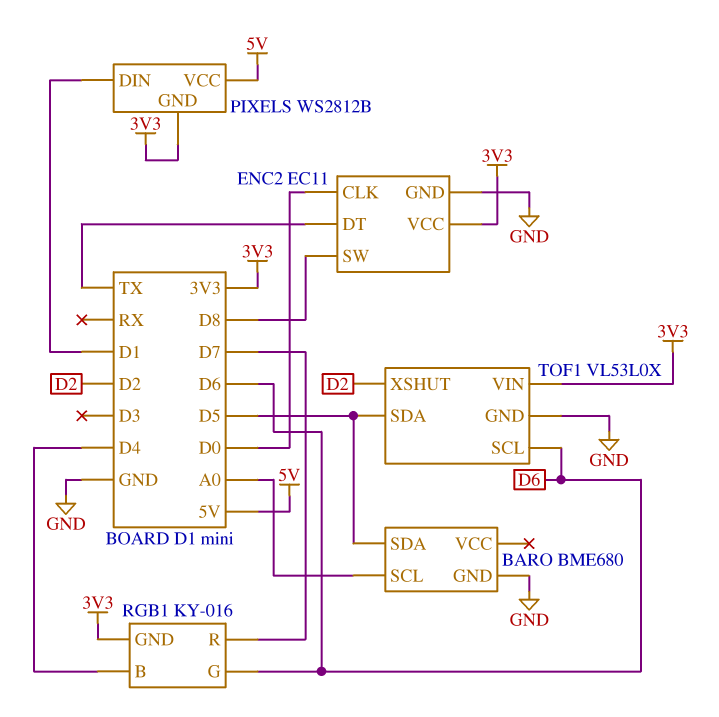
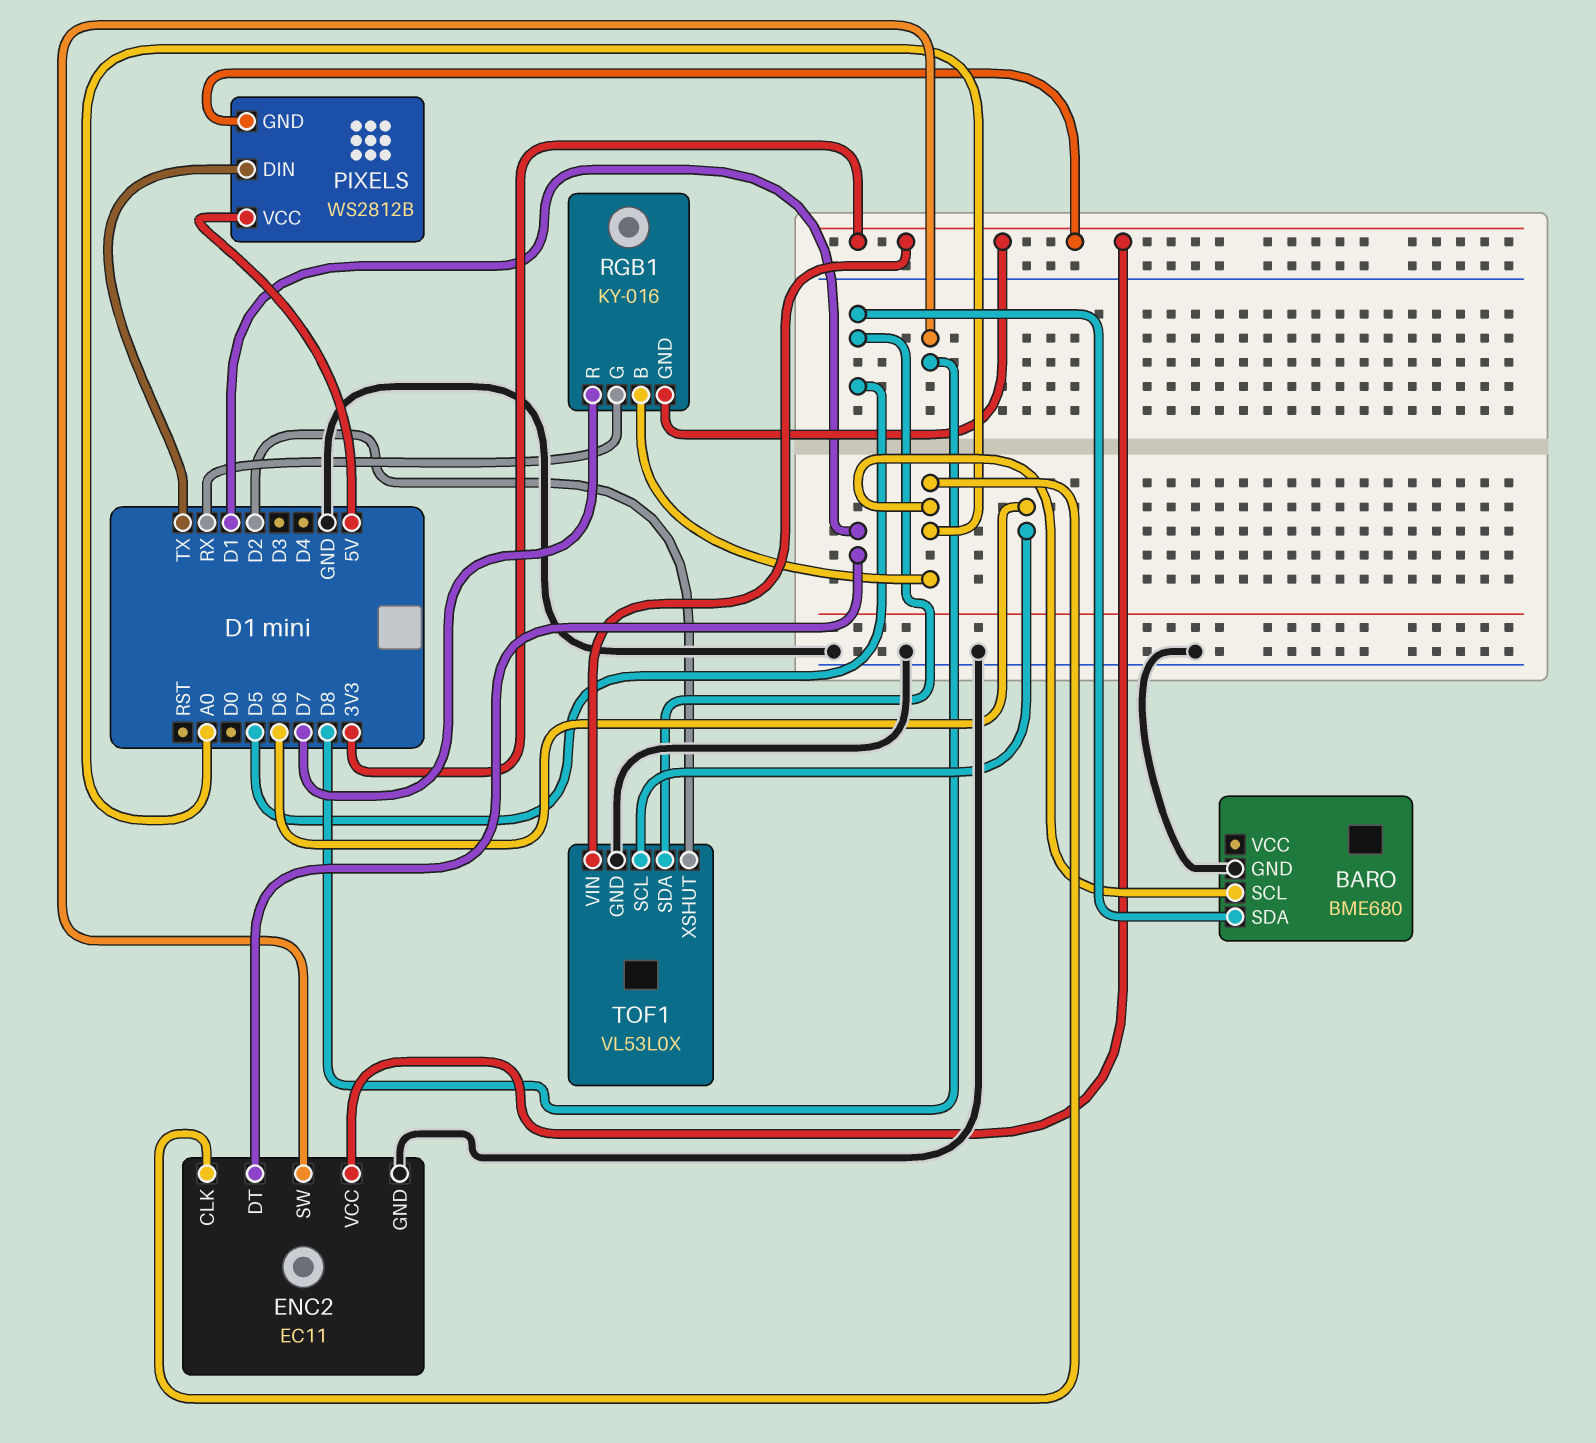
ENC2 pin CLK: D0 -> A0
ENC2 pin DT: TX -> D1
PIXELS pin DIN: D1 -> TX
RGB1 pin B: D4 -> A0
RGB1 pin G: D6 -> RX

